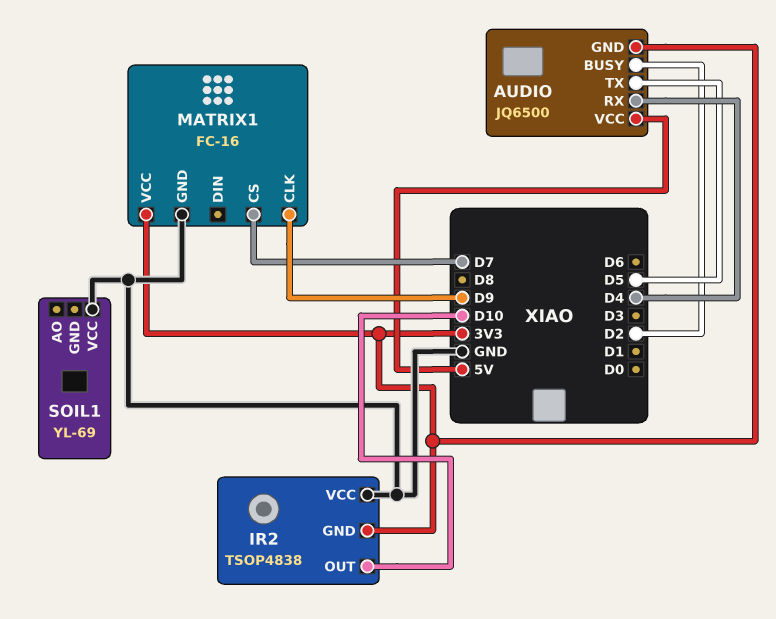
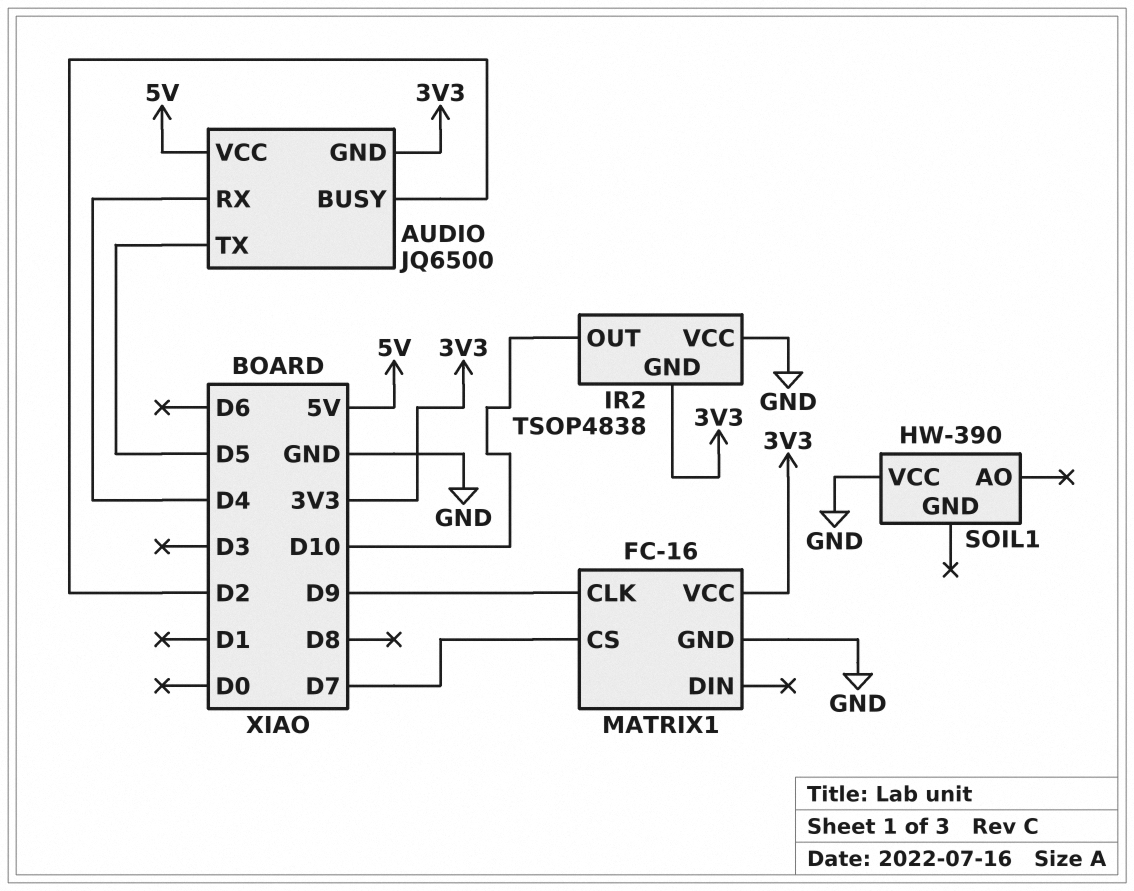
SOIL1: YL-69 -> HW-390

